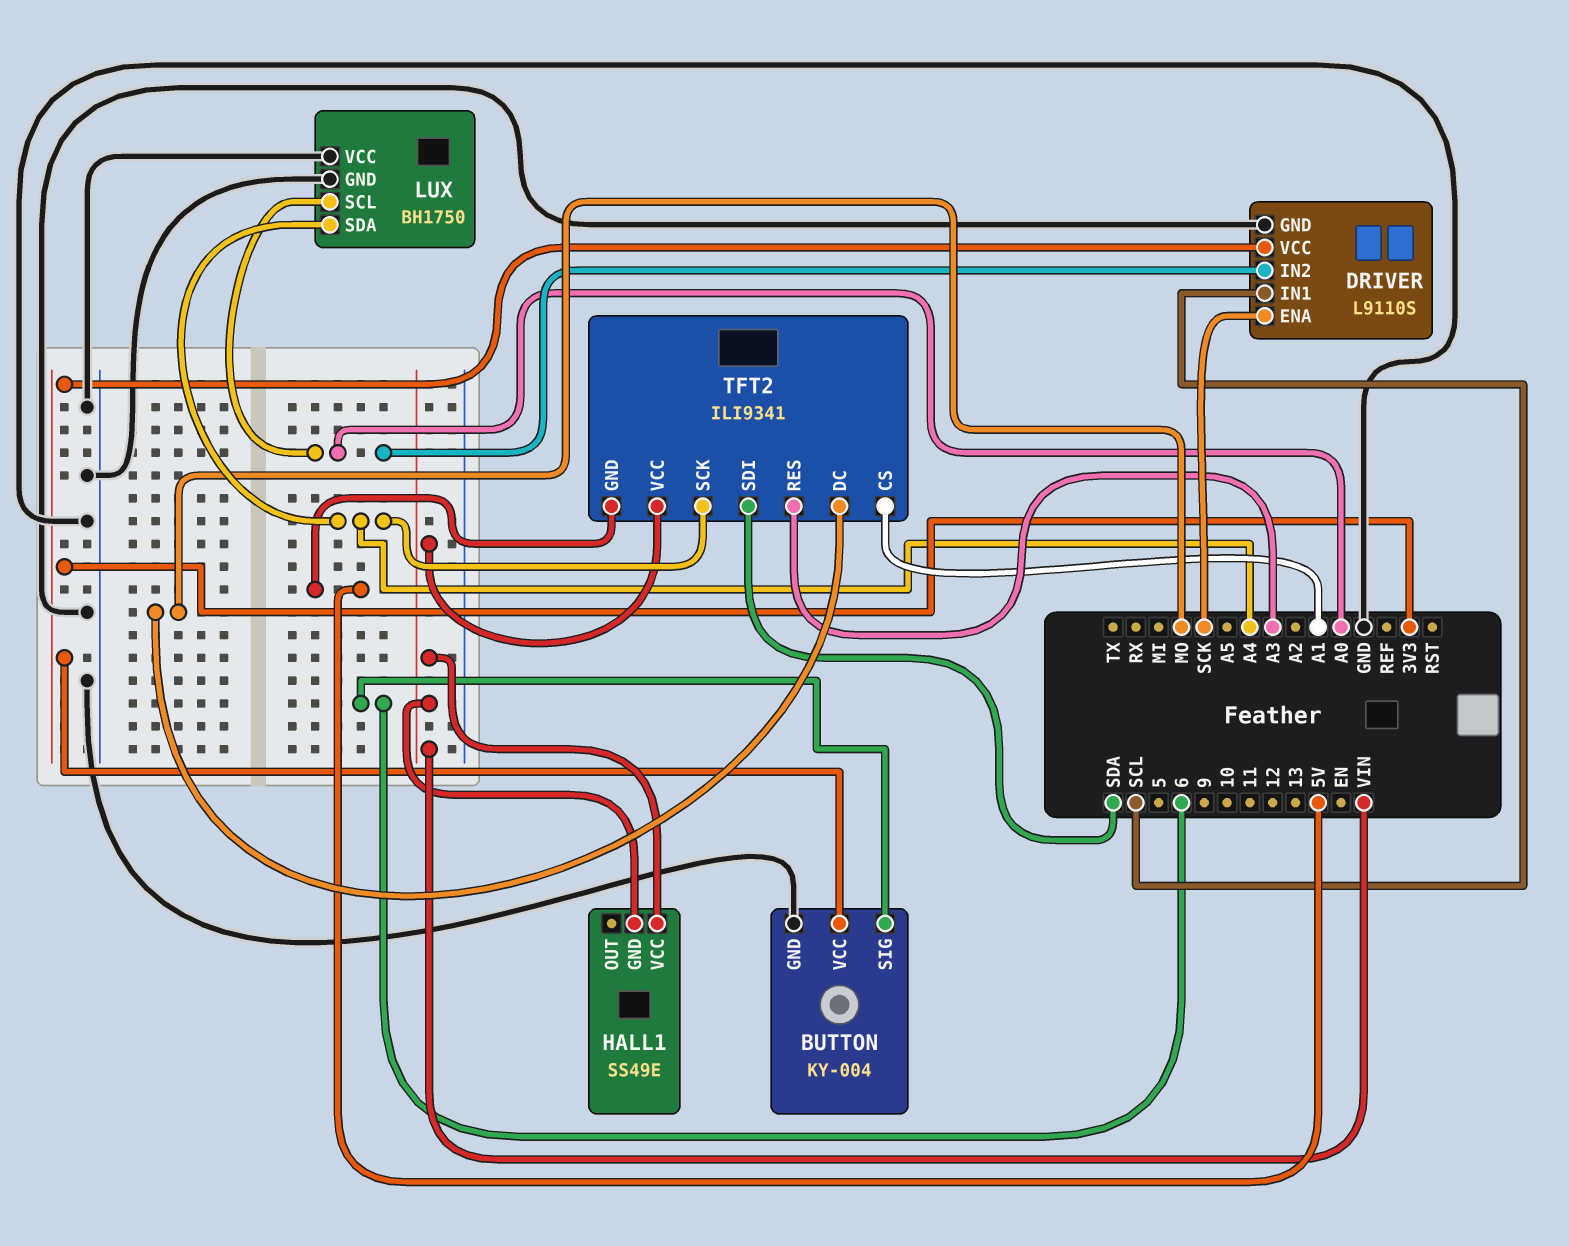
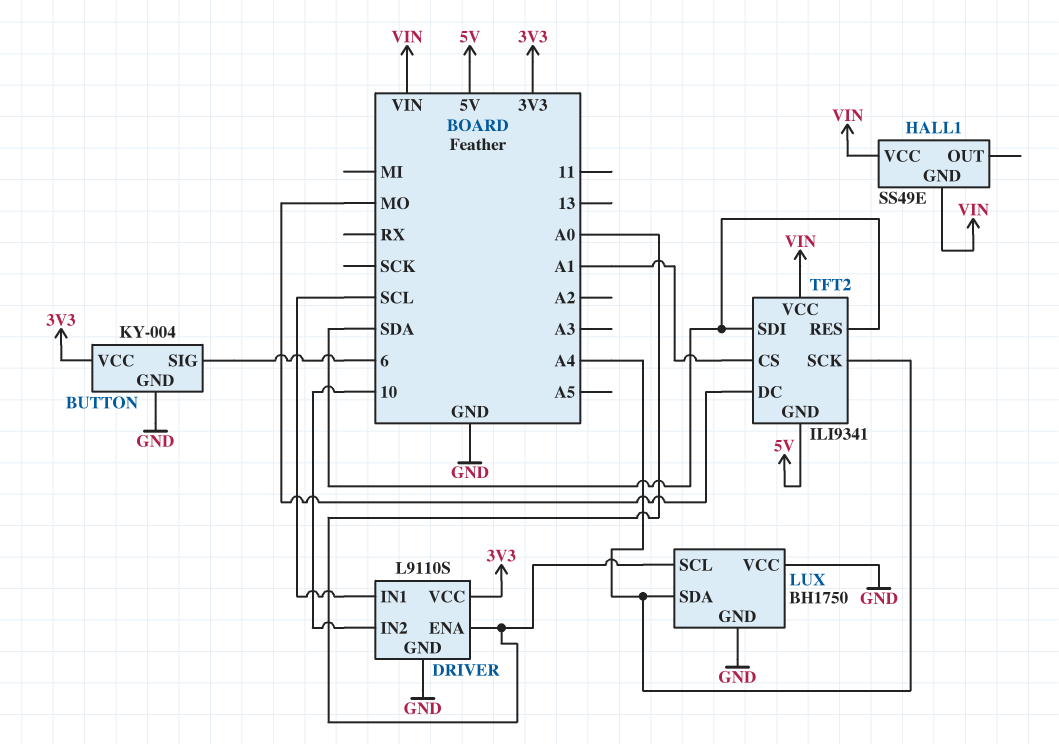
DRIVER pin ENA: SCK -> A0
DRIVER pin IN2: A0 -> 10
TFT2 pin RES: A3 -> SDA

